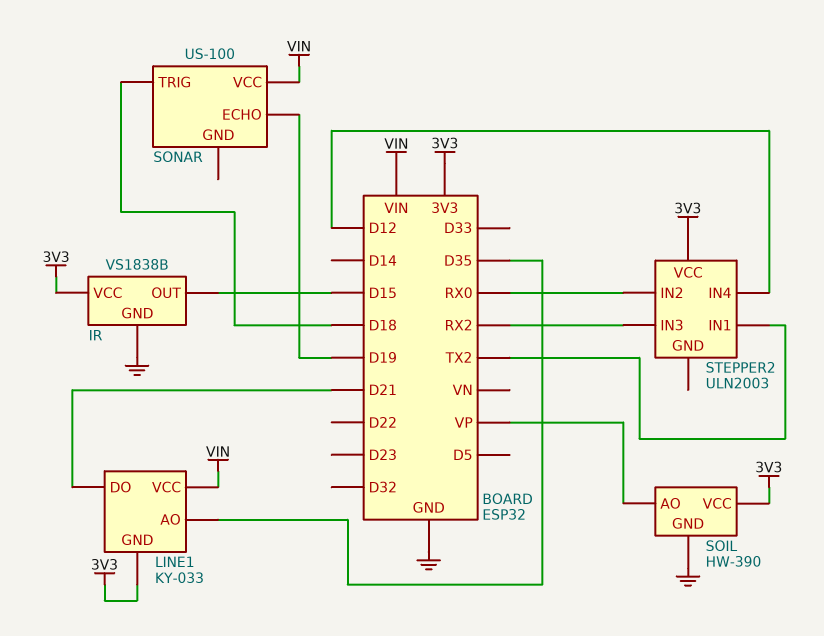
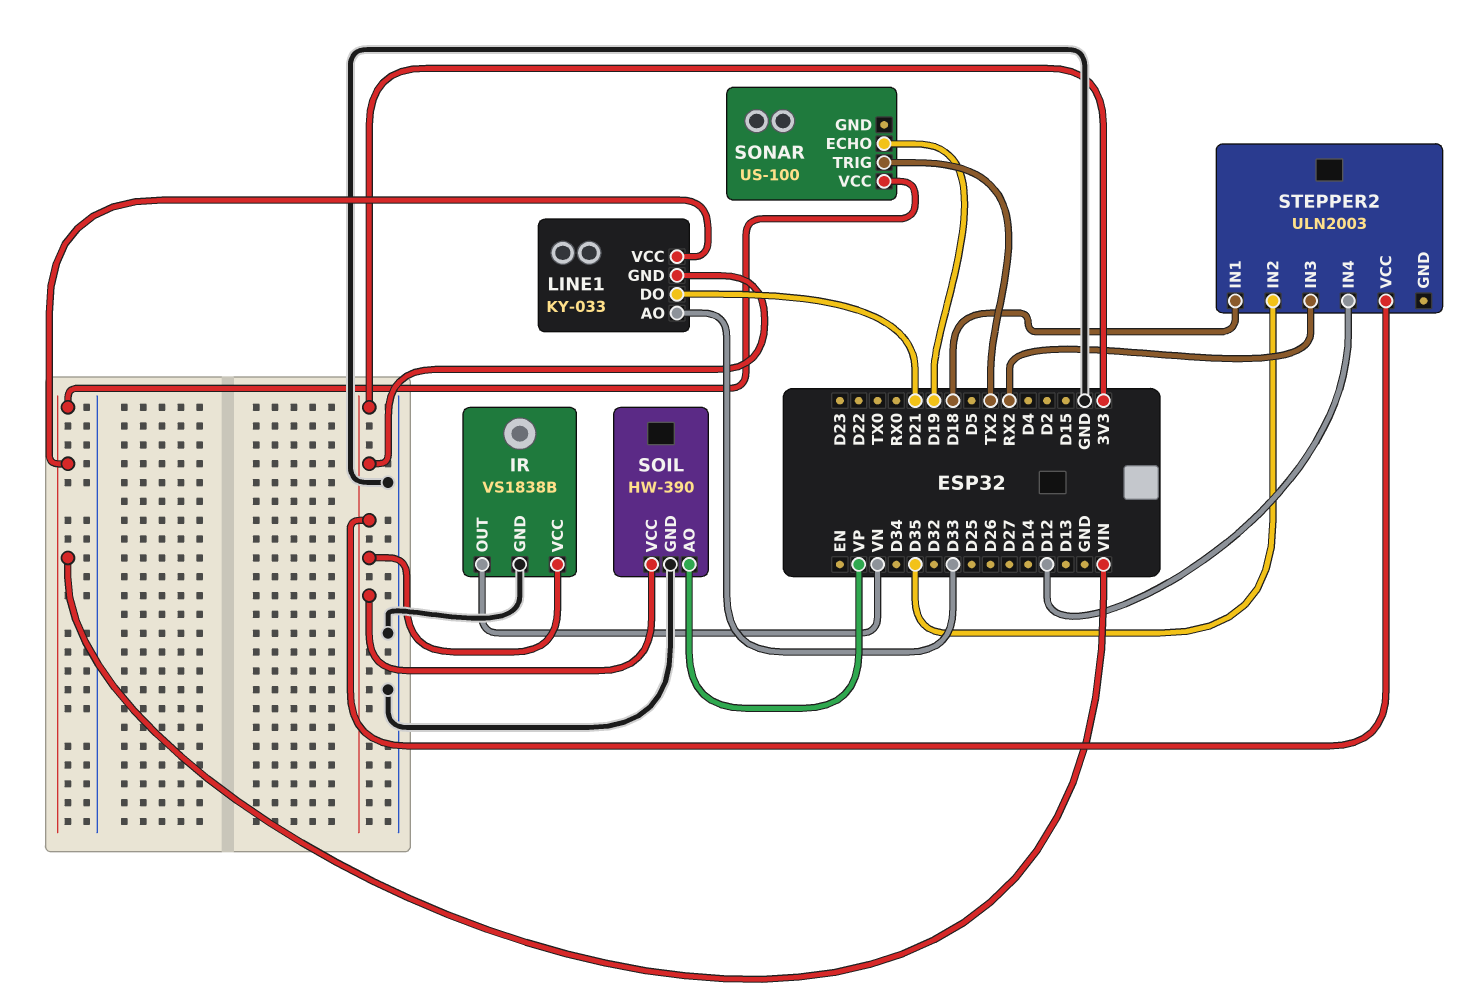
IR pin OUT: D15 -> VN
LINE1 pin AO: D35 -> D33
SONAR pin TRIG: D18 -> TX2
STEPPER2 pin IN1: TX2 -> D18
STEPPER2 pin IN2: RX0 -> D35

